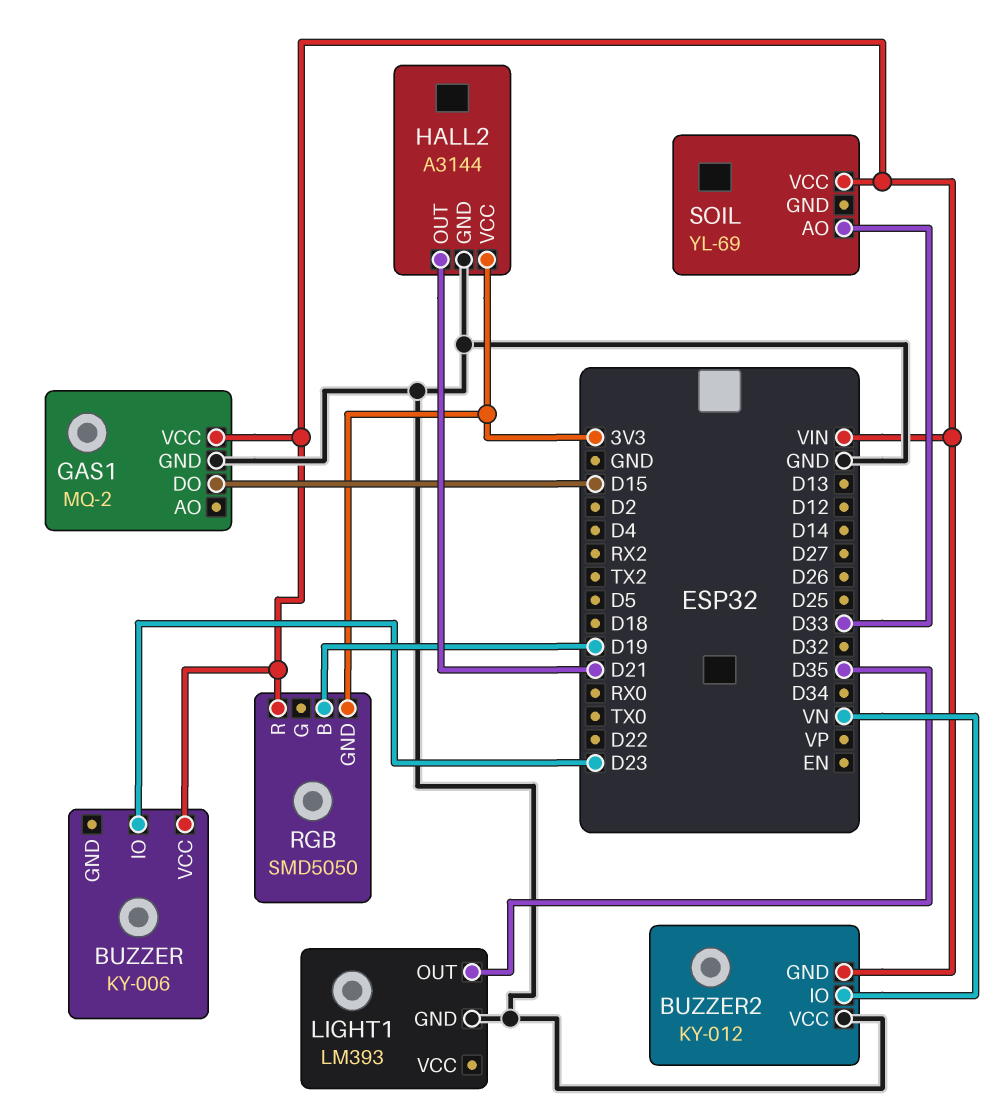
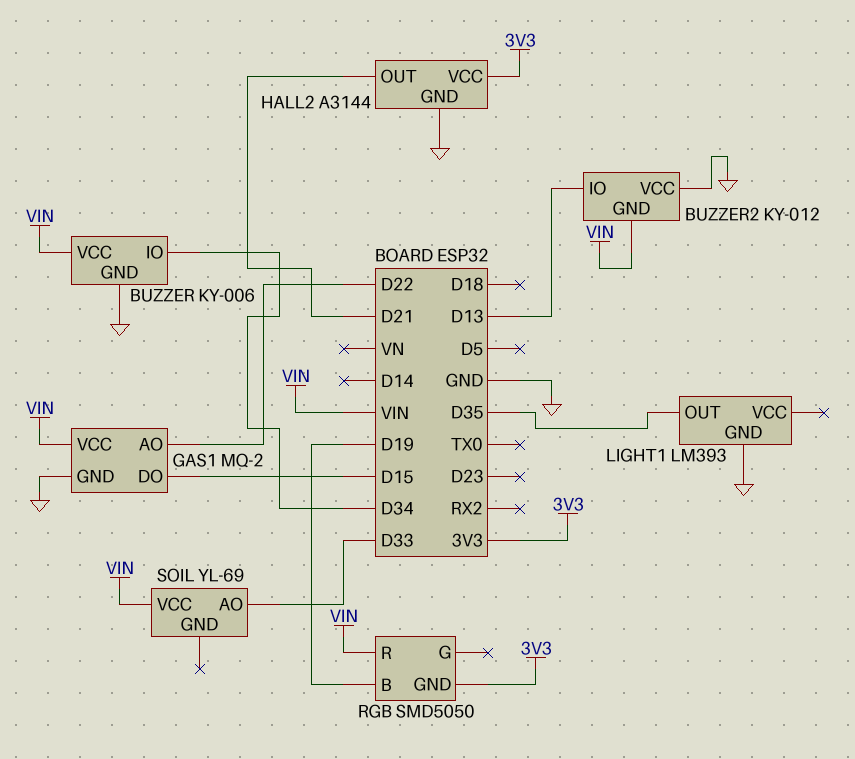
BUZZER pin GND: none -> GND
BUZZER pin IO: D23 -> D34
BUZZER2 pin IO: VN -> D13
GAS1 pin AO: none -> D22

